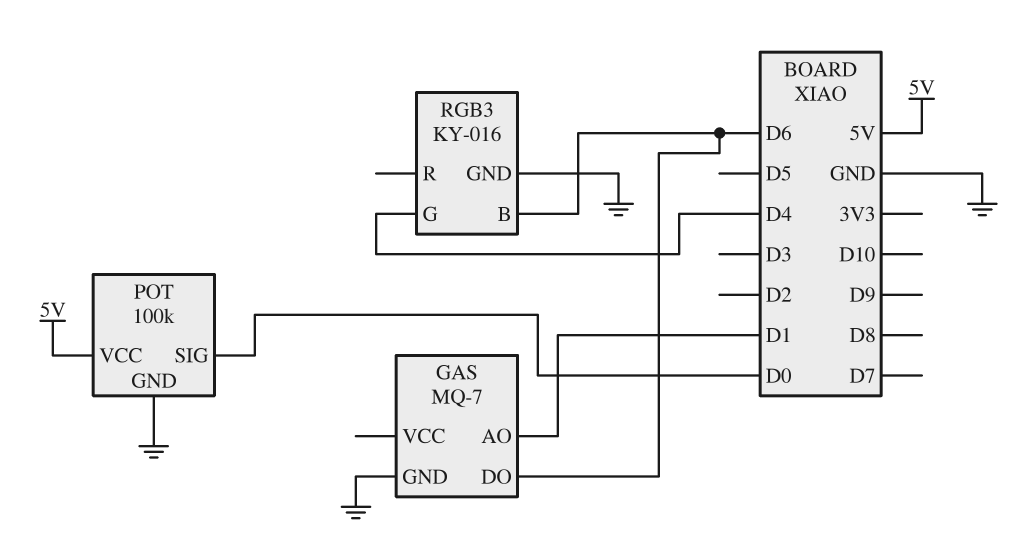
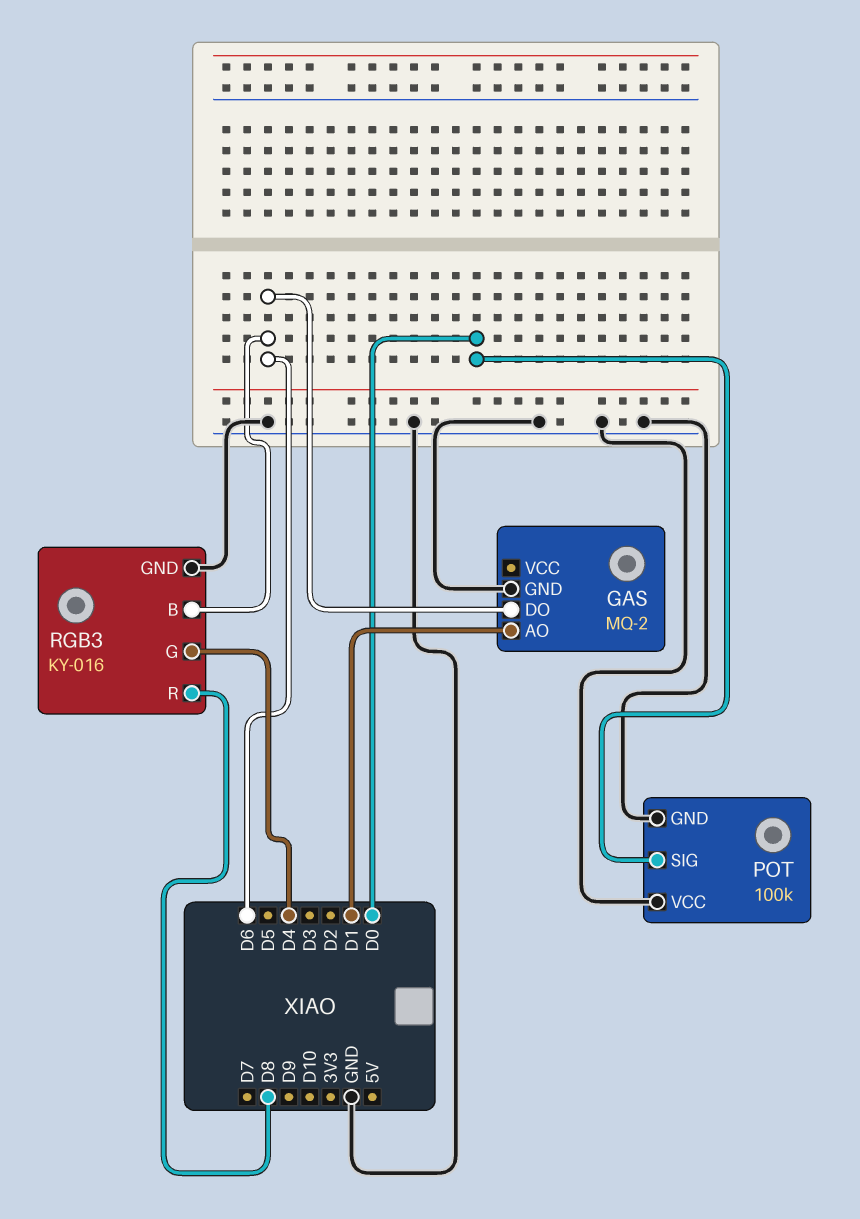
GAS: MQ-7 -> MQ-2
POT pin VCC: 5V -> GND
RGB3 pin R: none -> D8

